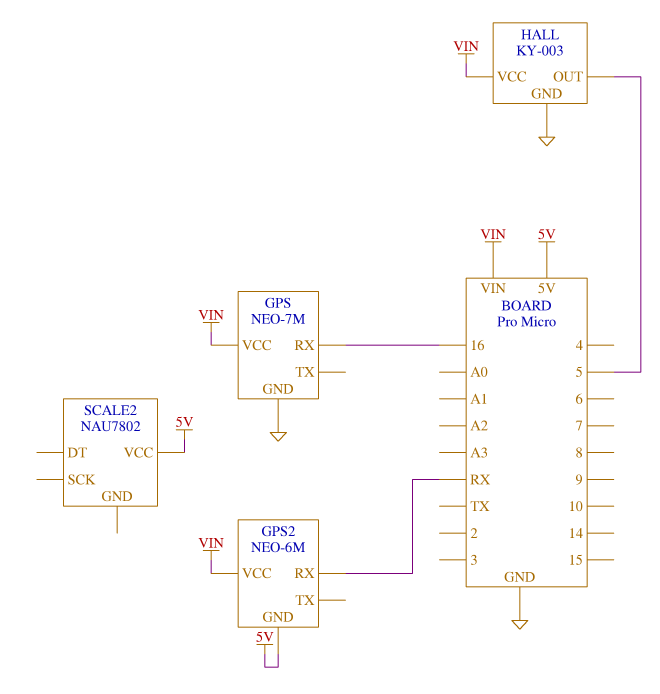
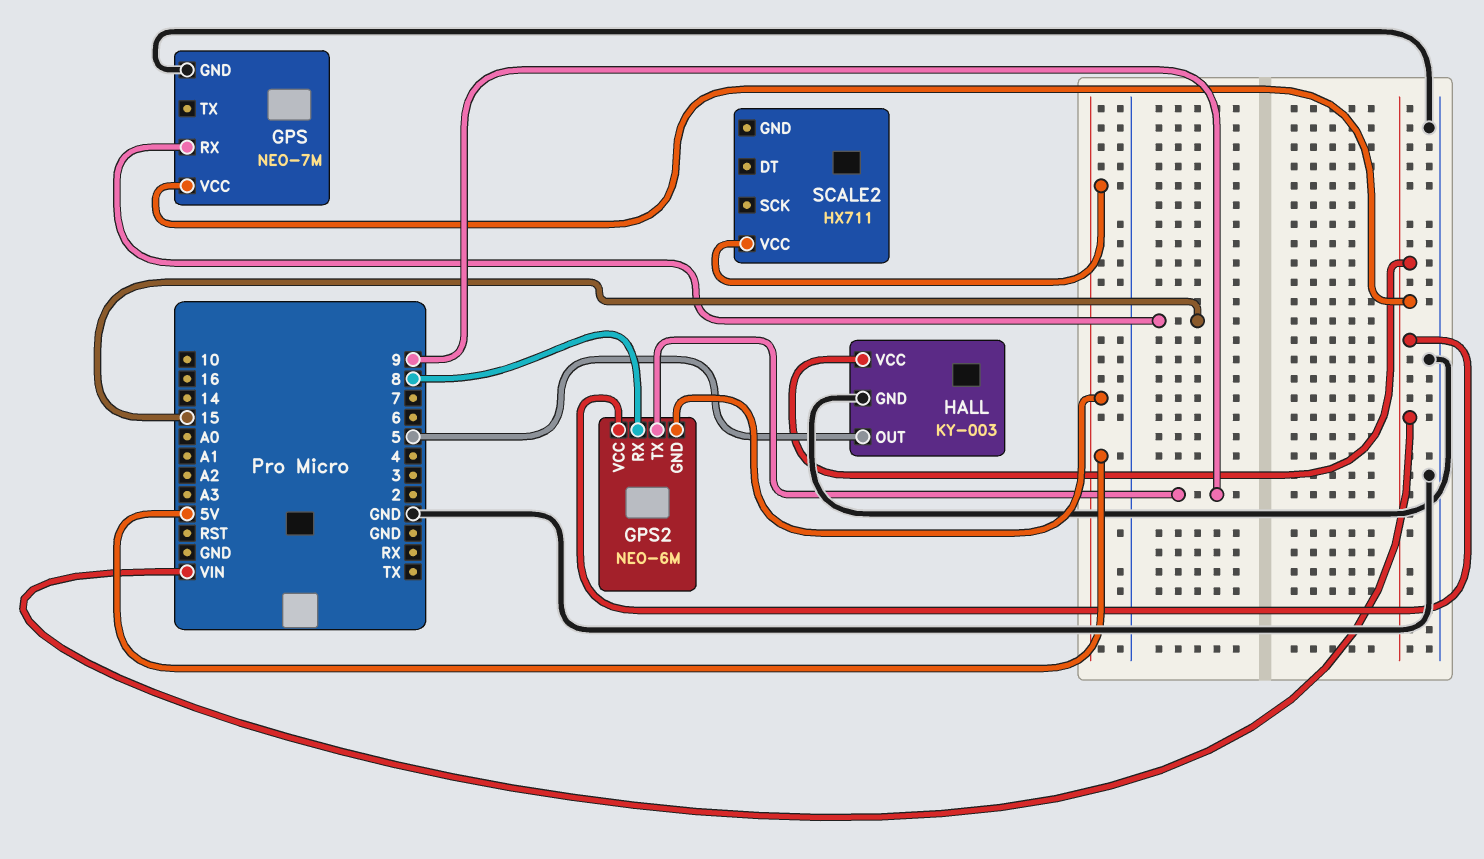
GPS pin RX: 16 -> 15
GPS2 pin RX: RX -> 8
GPS2 pin TX: none -> 9
SCALE2: NAU7802 -> HX711

